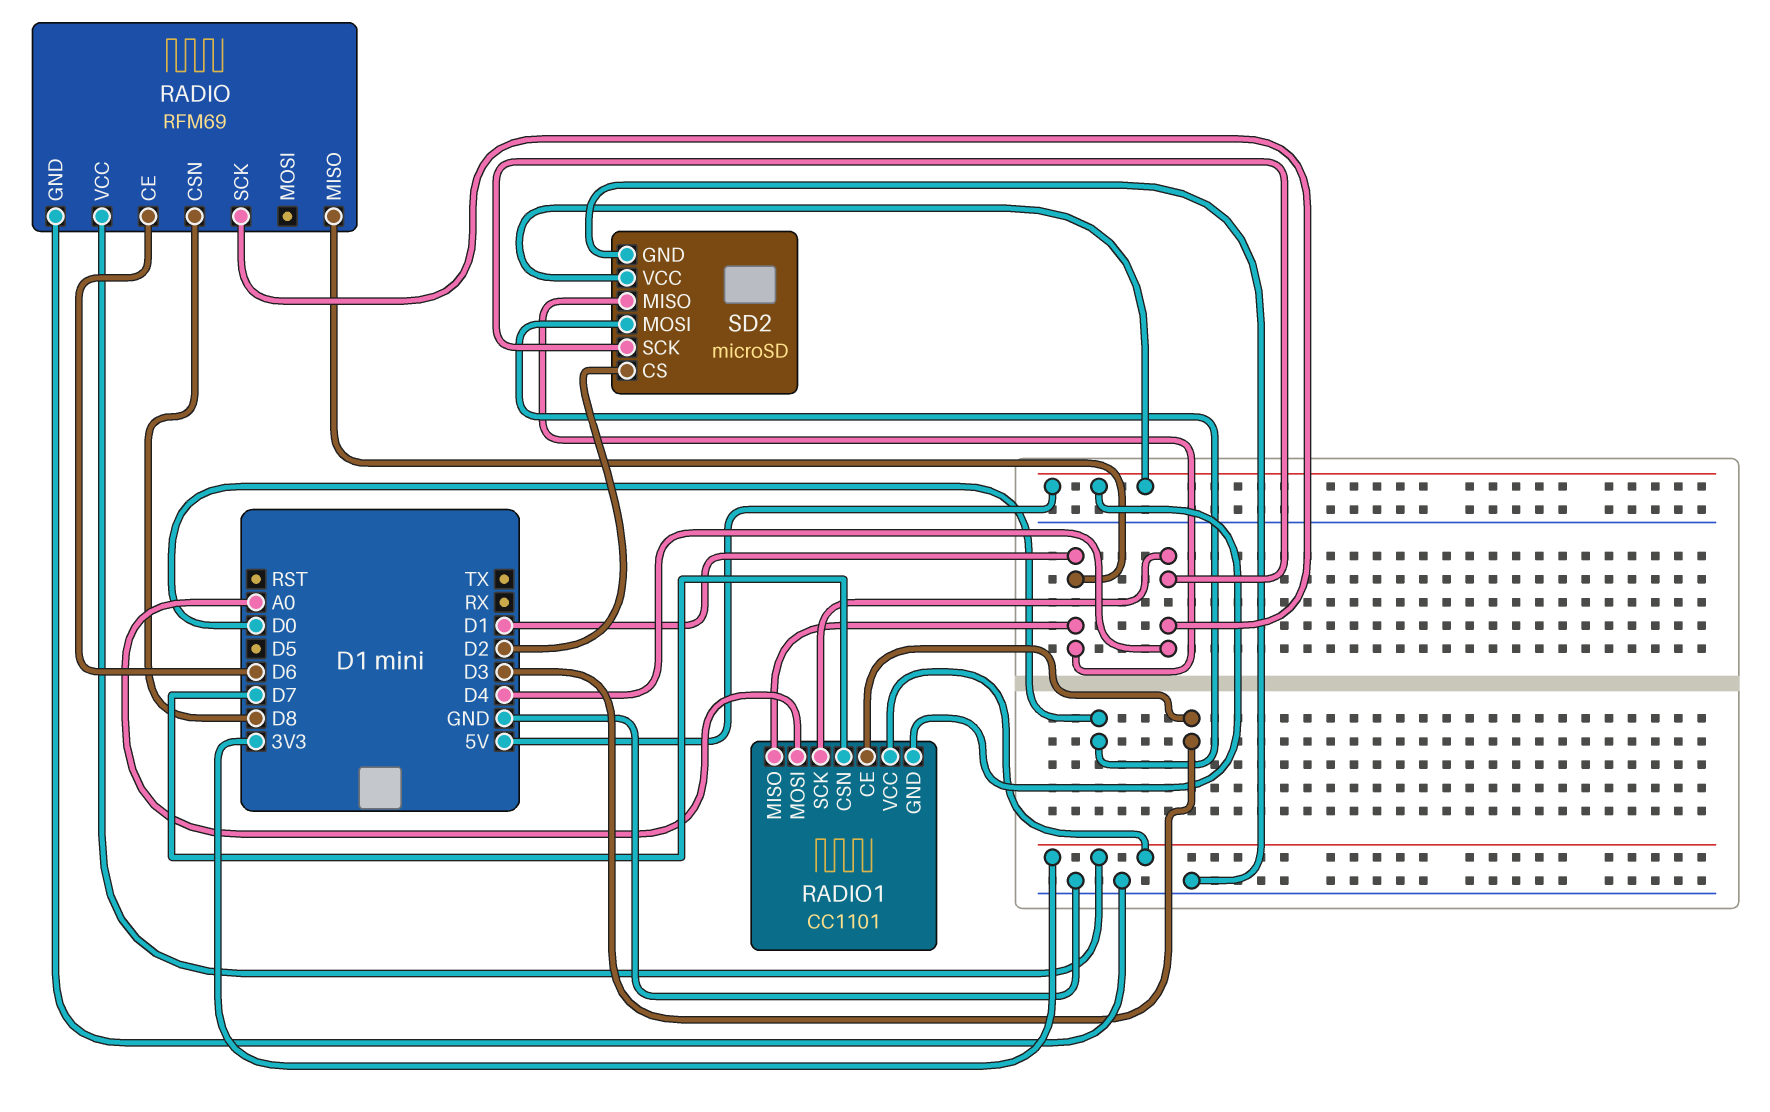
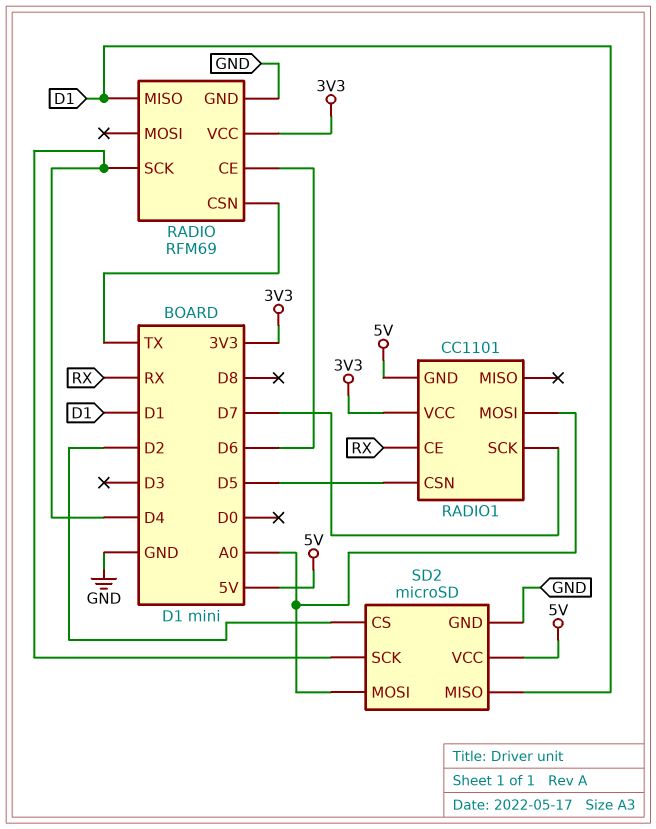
RADIO pin CSN: D8 -> TX
RADIO1 pin CE: D3 -> RX
RADIO1 pin CSN: D7 -> D5
RADIO1 pin MISO: D1 -> none
RADIO1 pin SCK: D4 -> D7
SD2 pin MOSI: D0 -> A0

